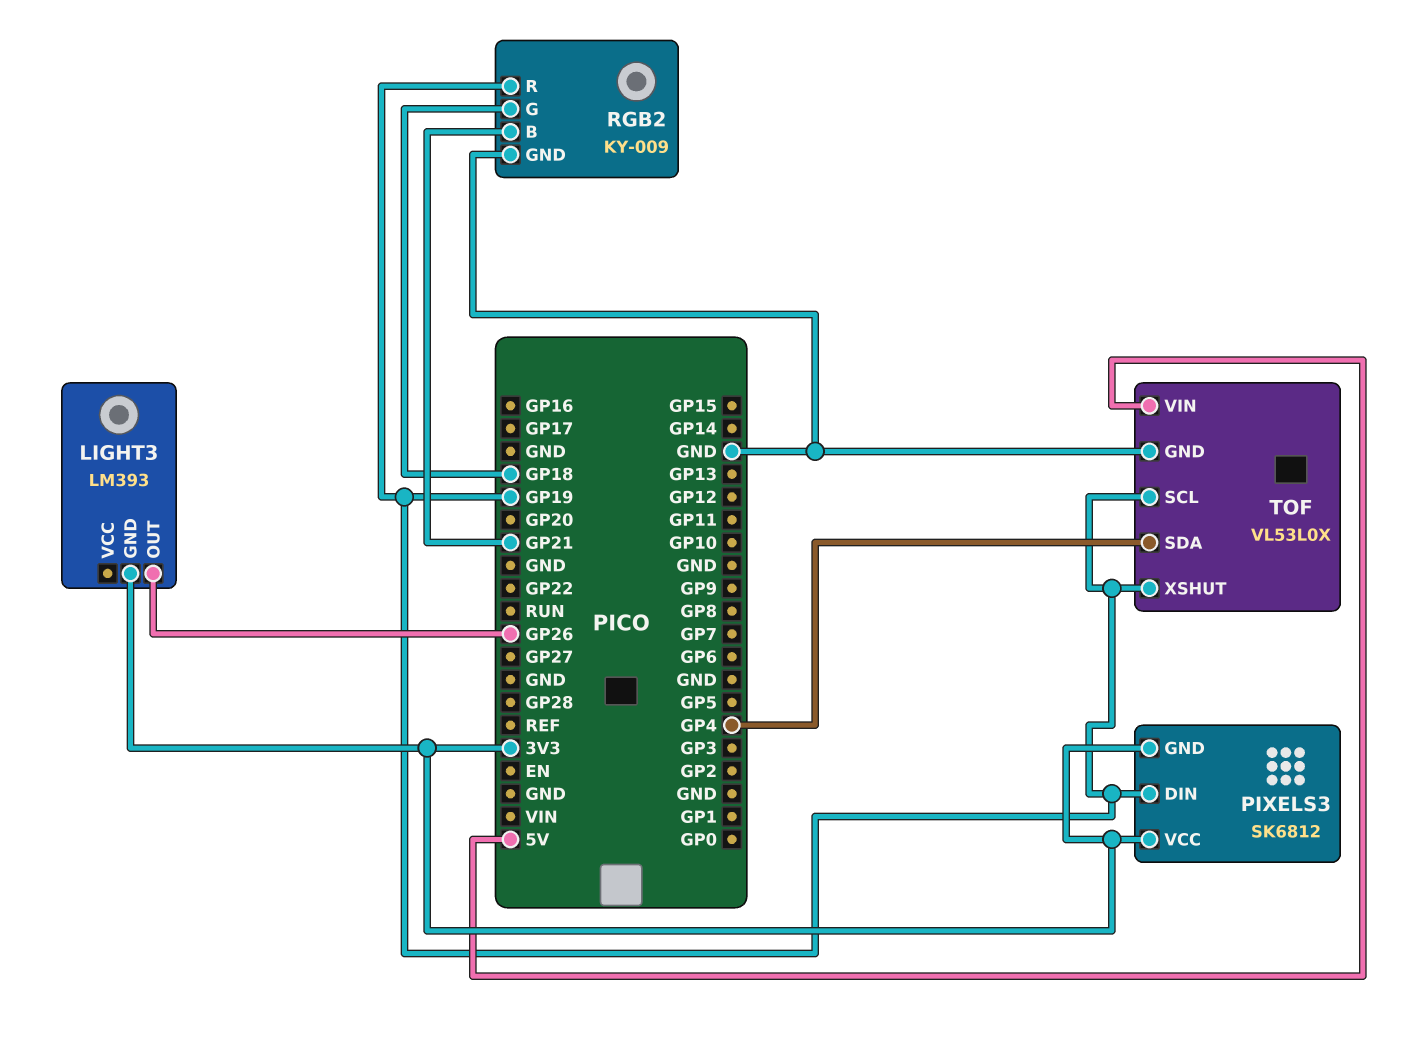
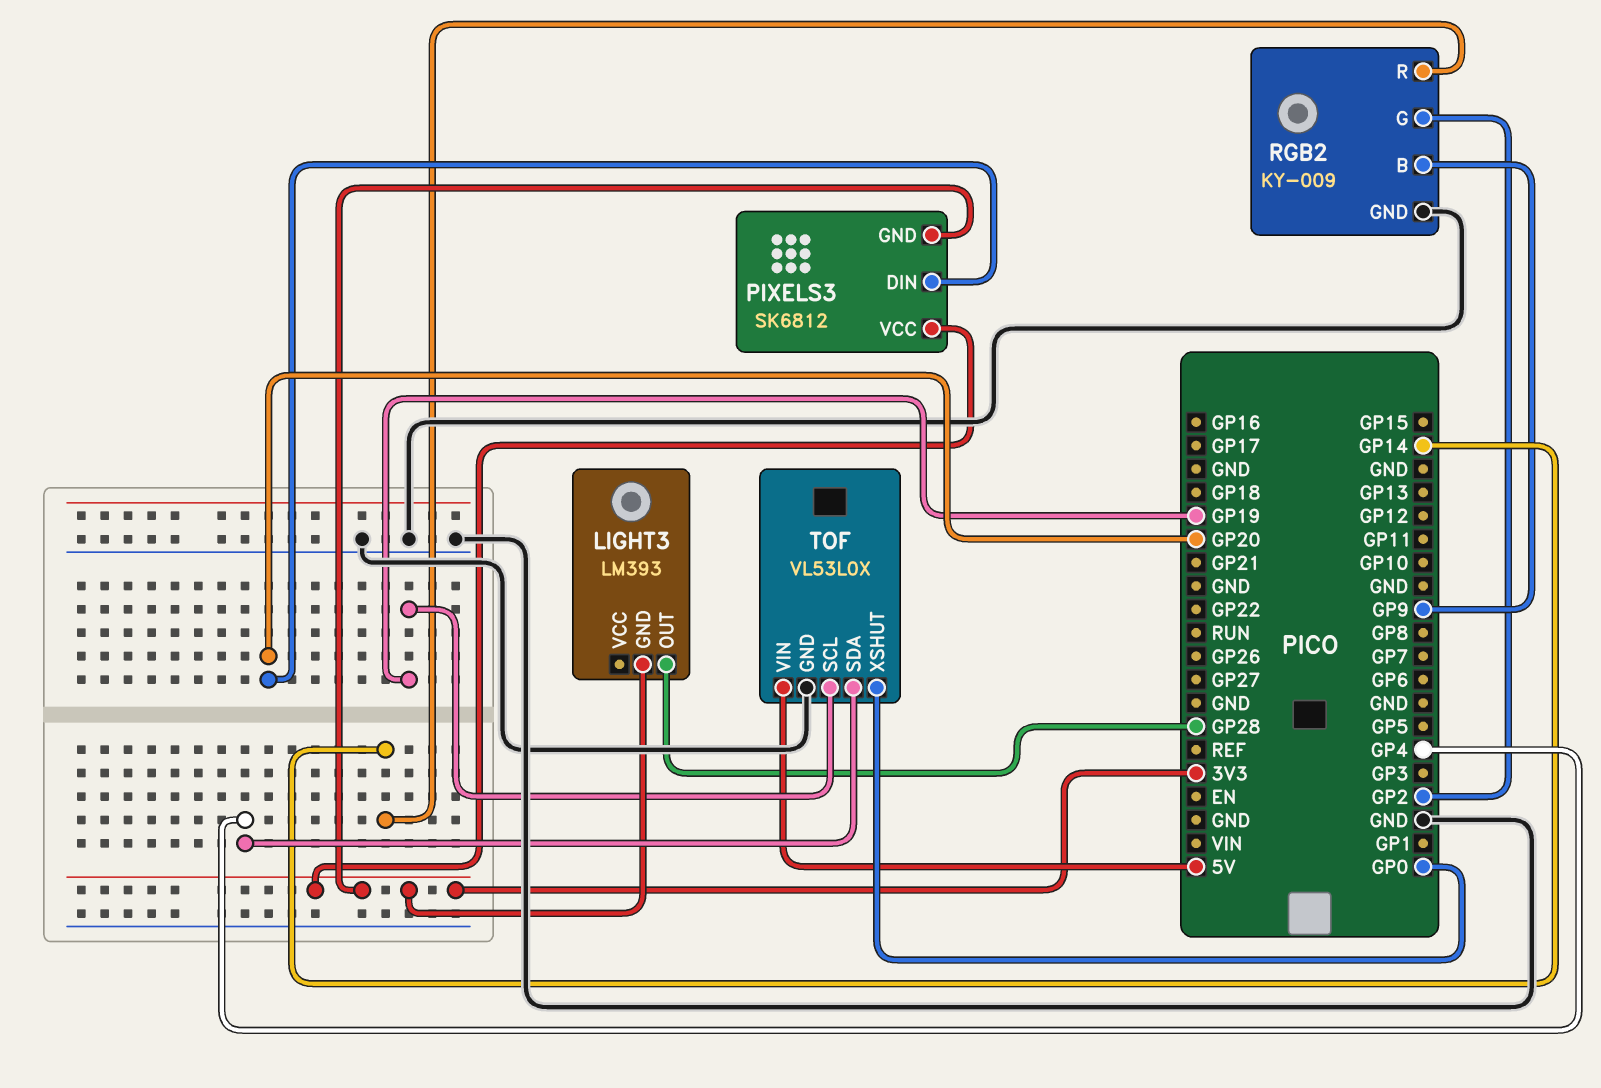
LIGHT3 pin OUT: GP26 -> GP28
PIXELS3 pin DIN: GP19 -> GP20
RGB2 pin B: GP21 -> GP9
RGB2 pin G: GP18 -> GP2
RGB2 pin R: GP19 -> GP14
TOF pin XSHUT: GP19 -> GP0

